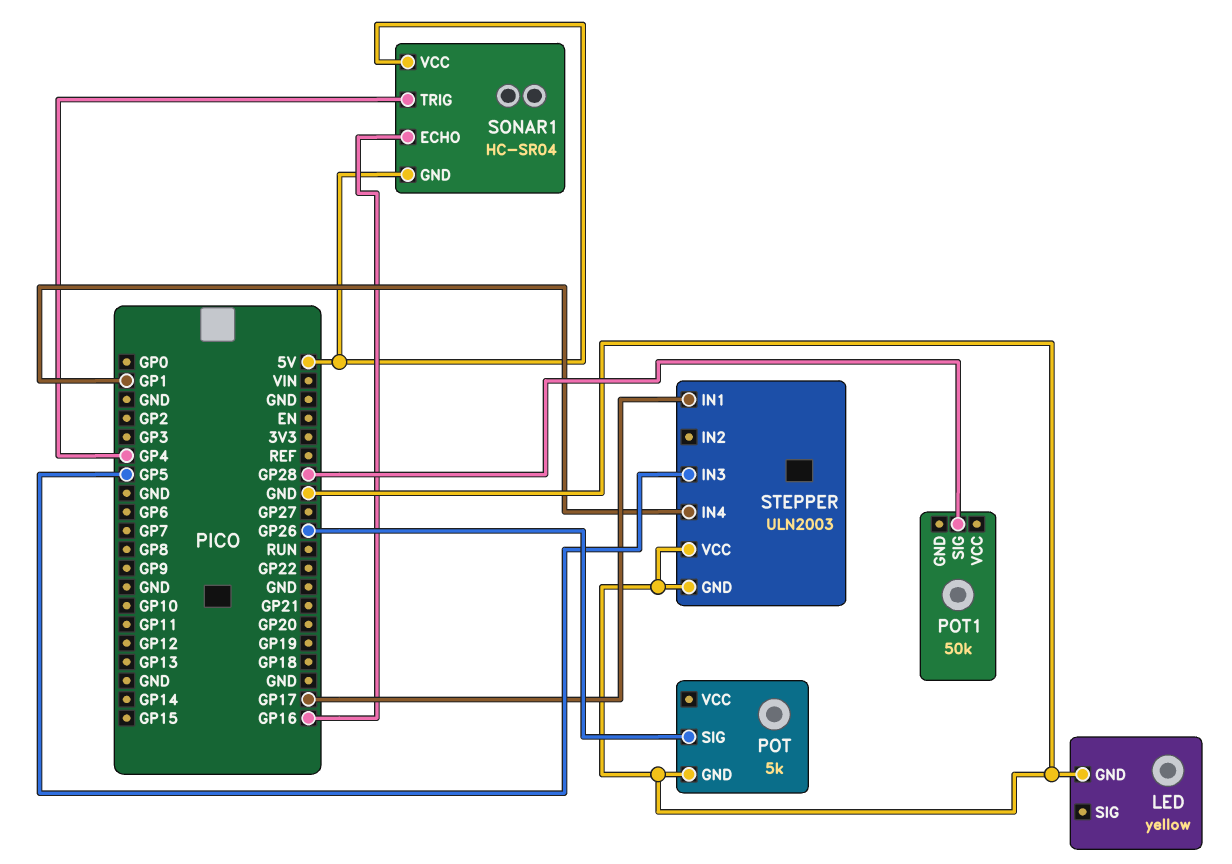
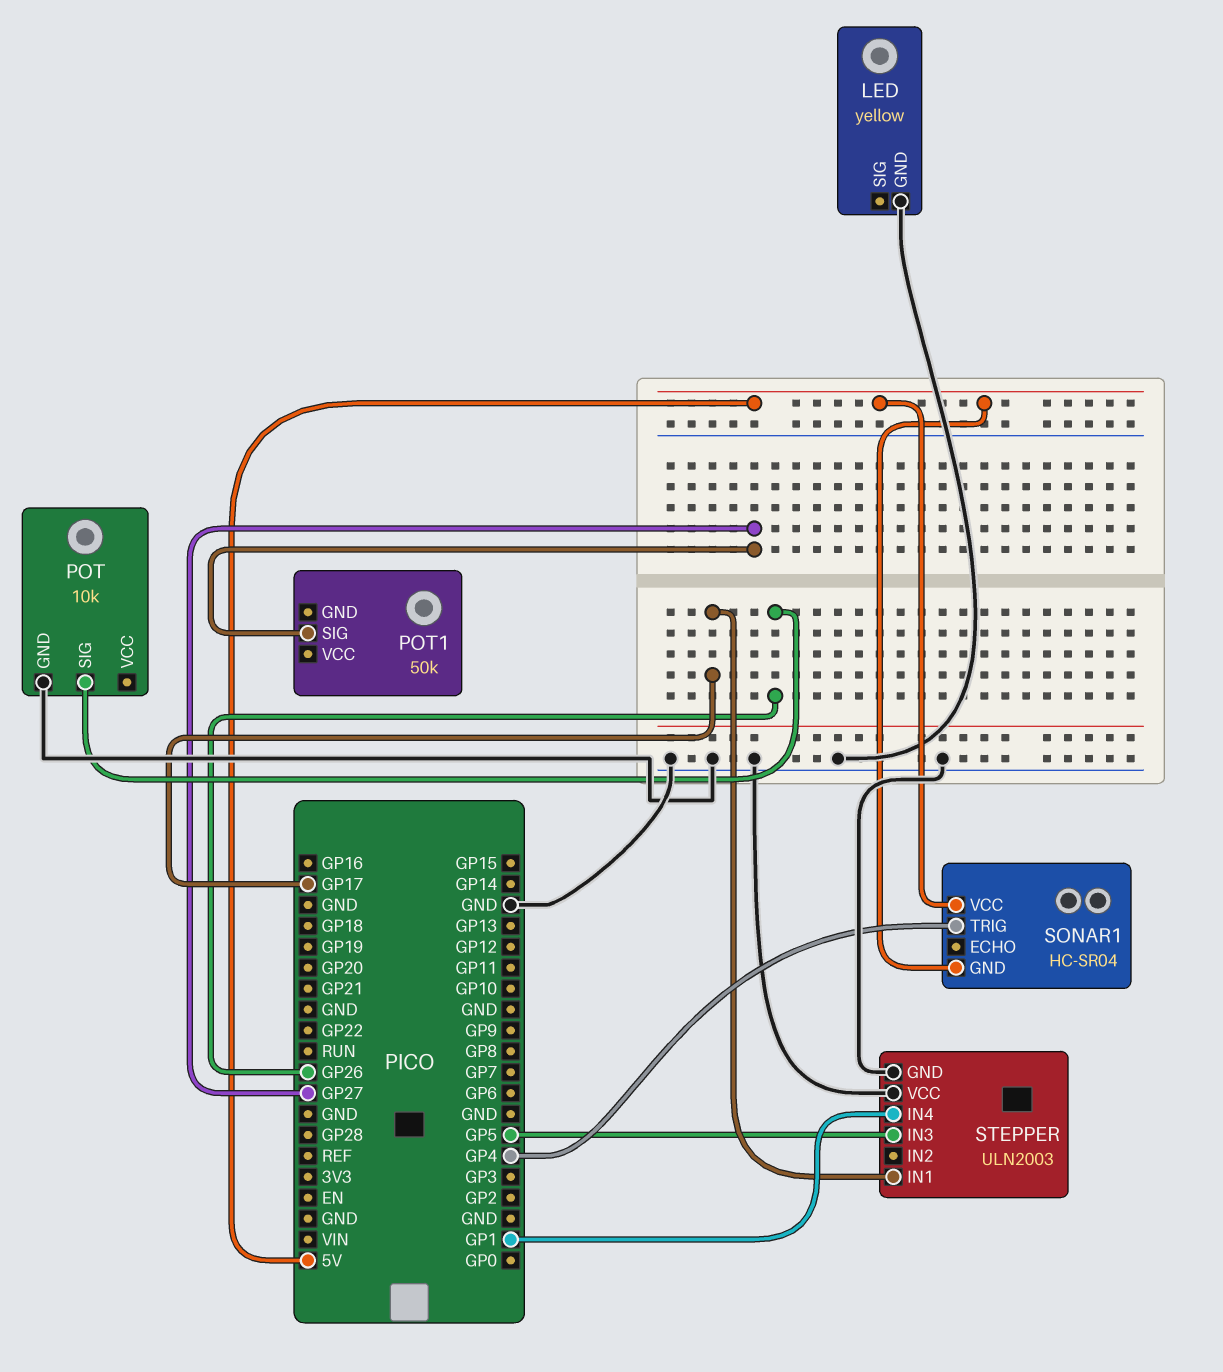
POT: 5k -> 10k
POT1 pin SIG: GP28 -> GP27
SONAR1 pin ECHO: GP16 -> none

